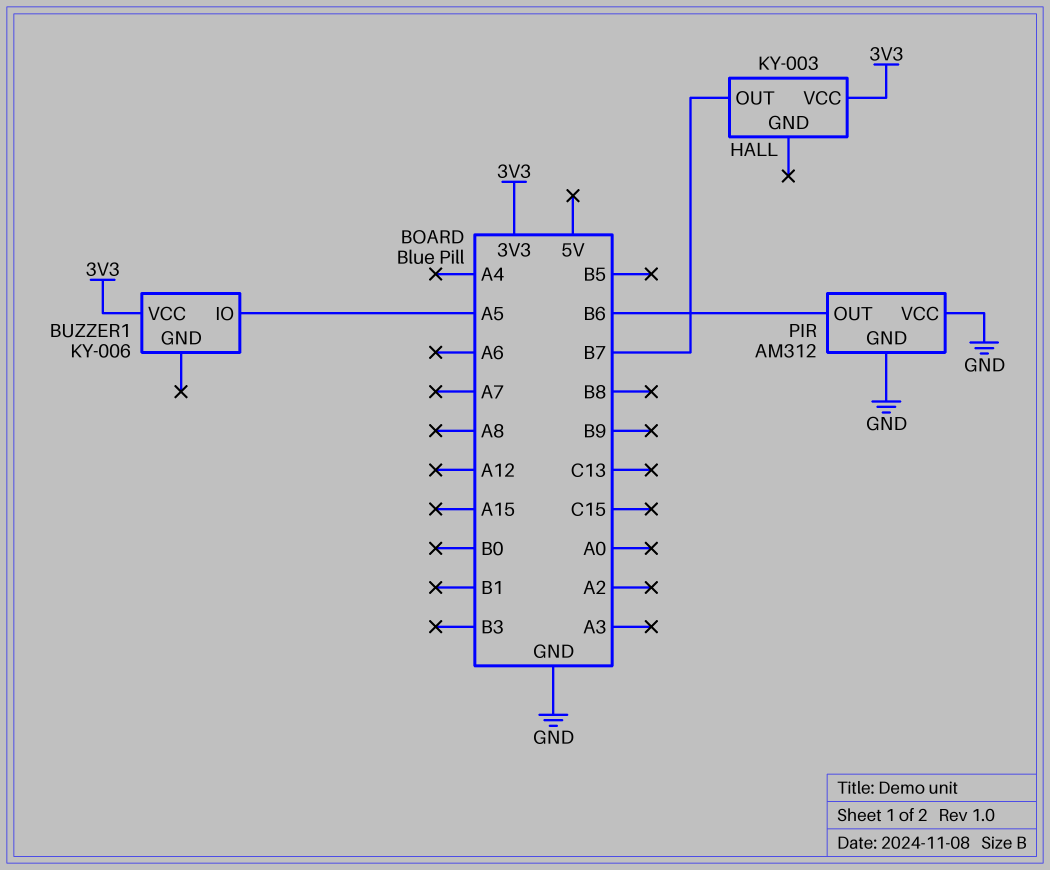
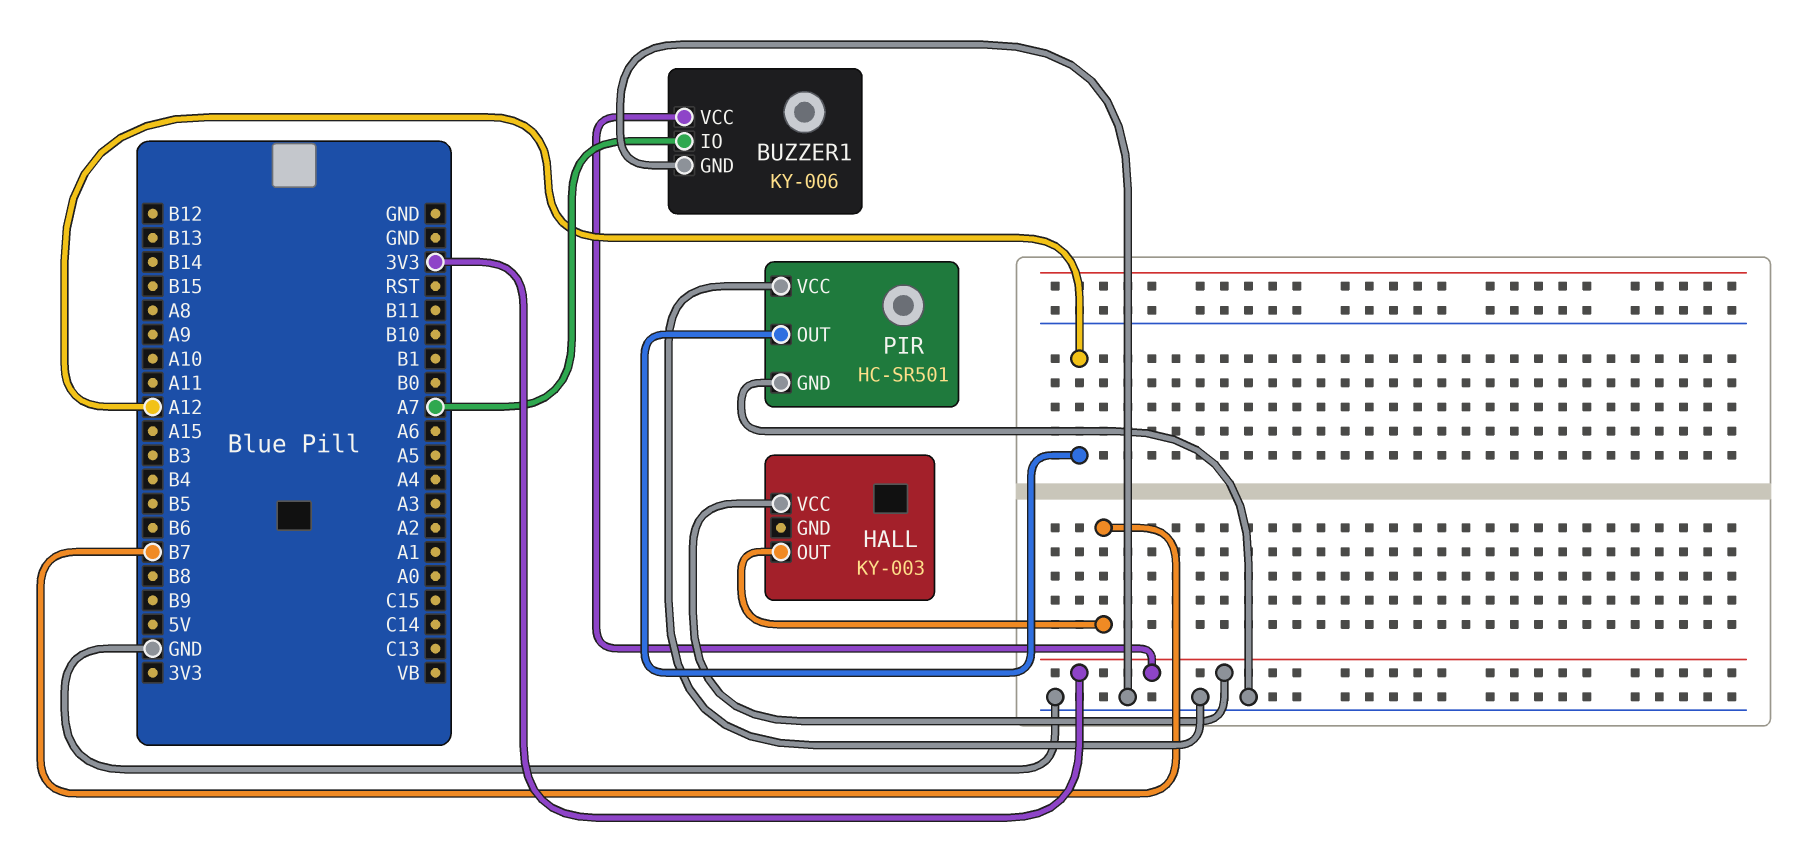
BUZZER1 pin GND: none -> GND
BUZZER1 pin IO: A5 -> A7
PIR: AM312 -> HC-SR501
PIR pin OUT: B6 -> A12

